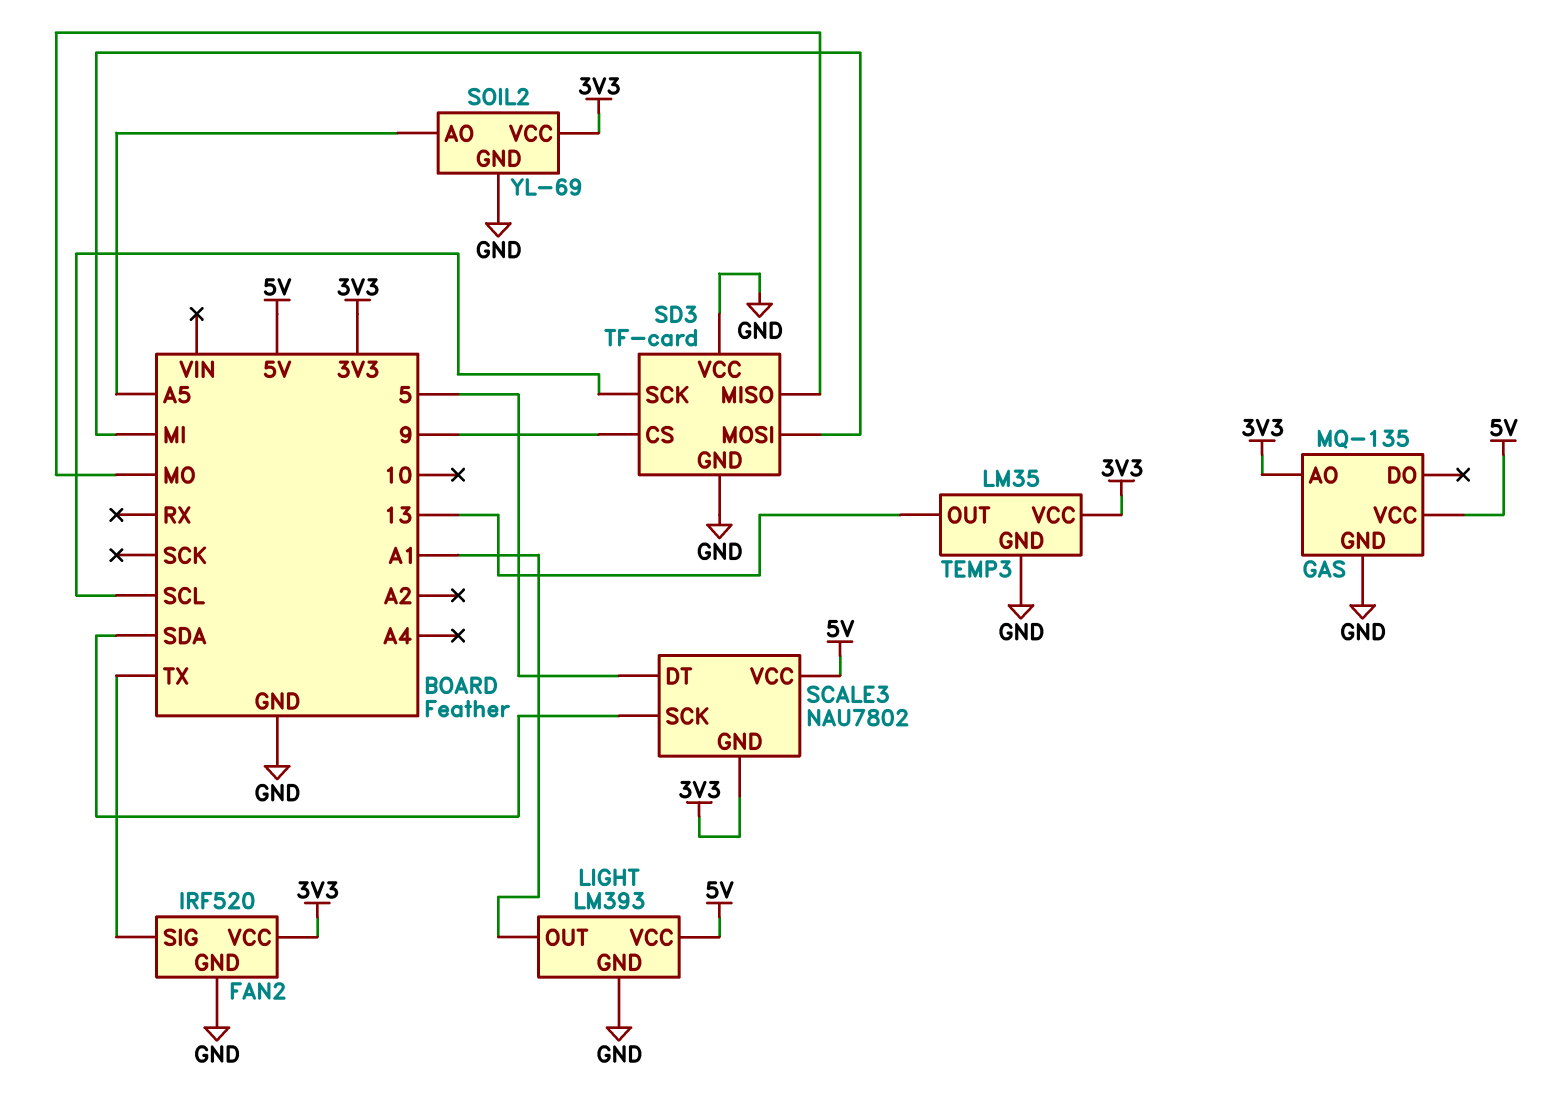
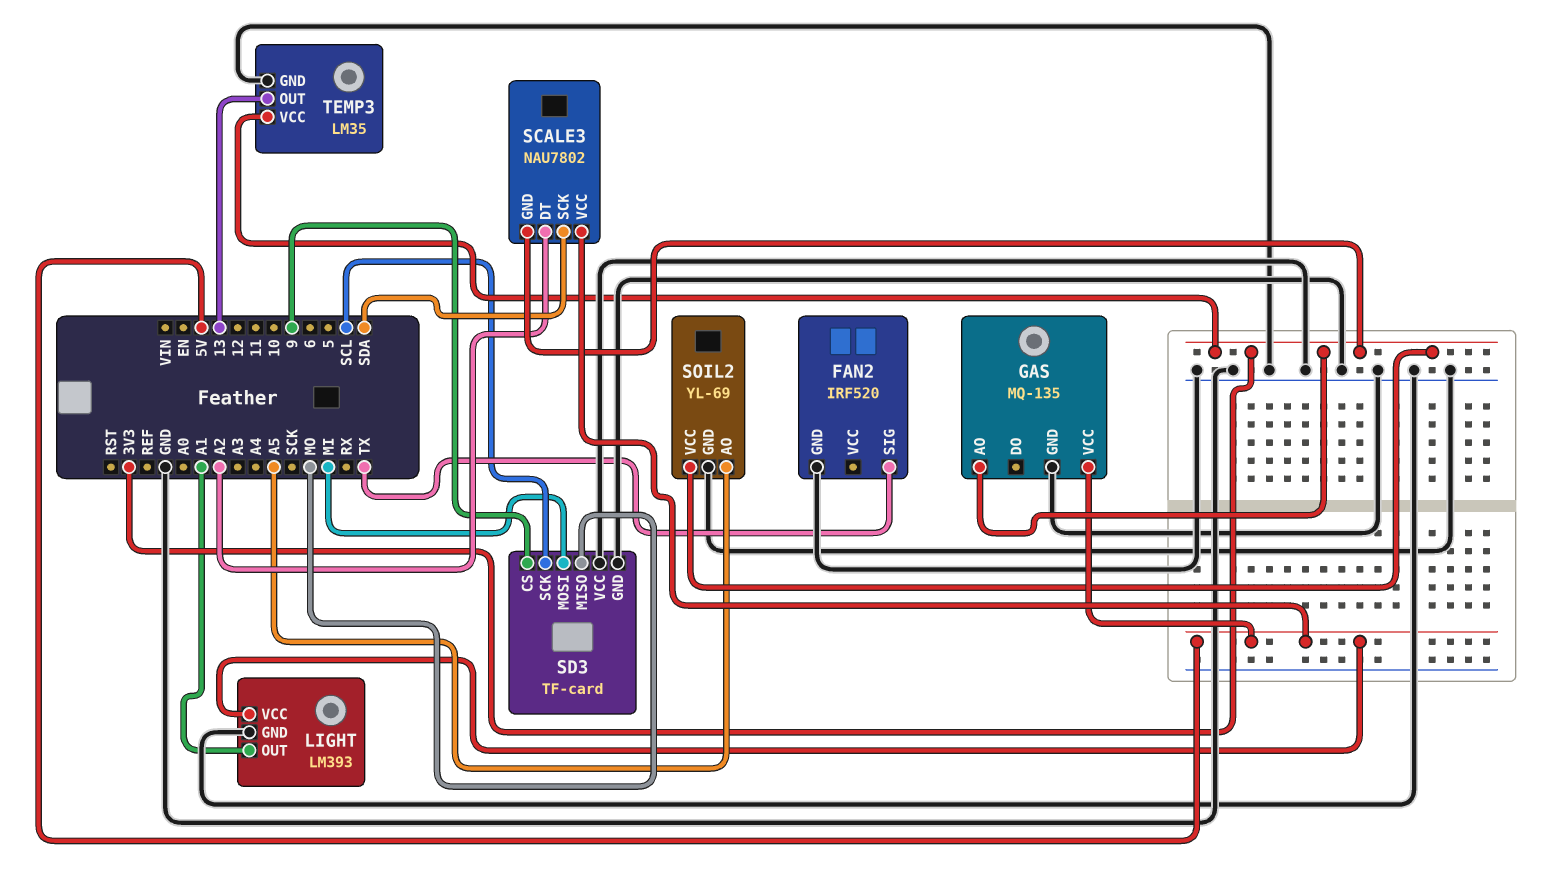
FAN2 pin VCC: 3V3 -> none
SCALE3 pin DT: 5 -> A2

